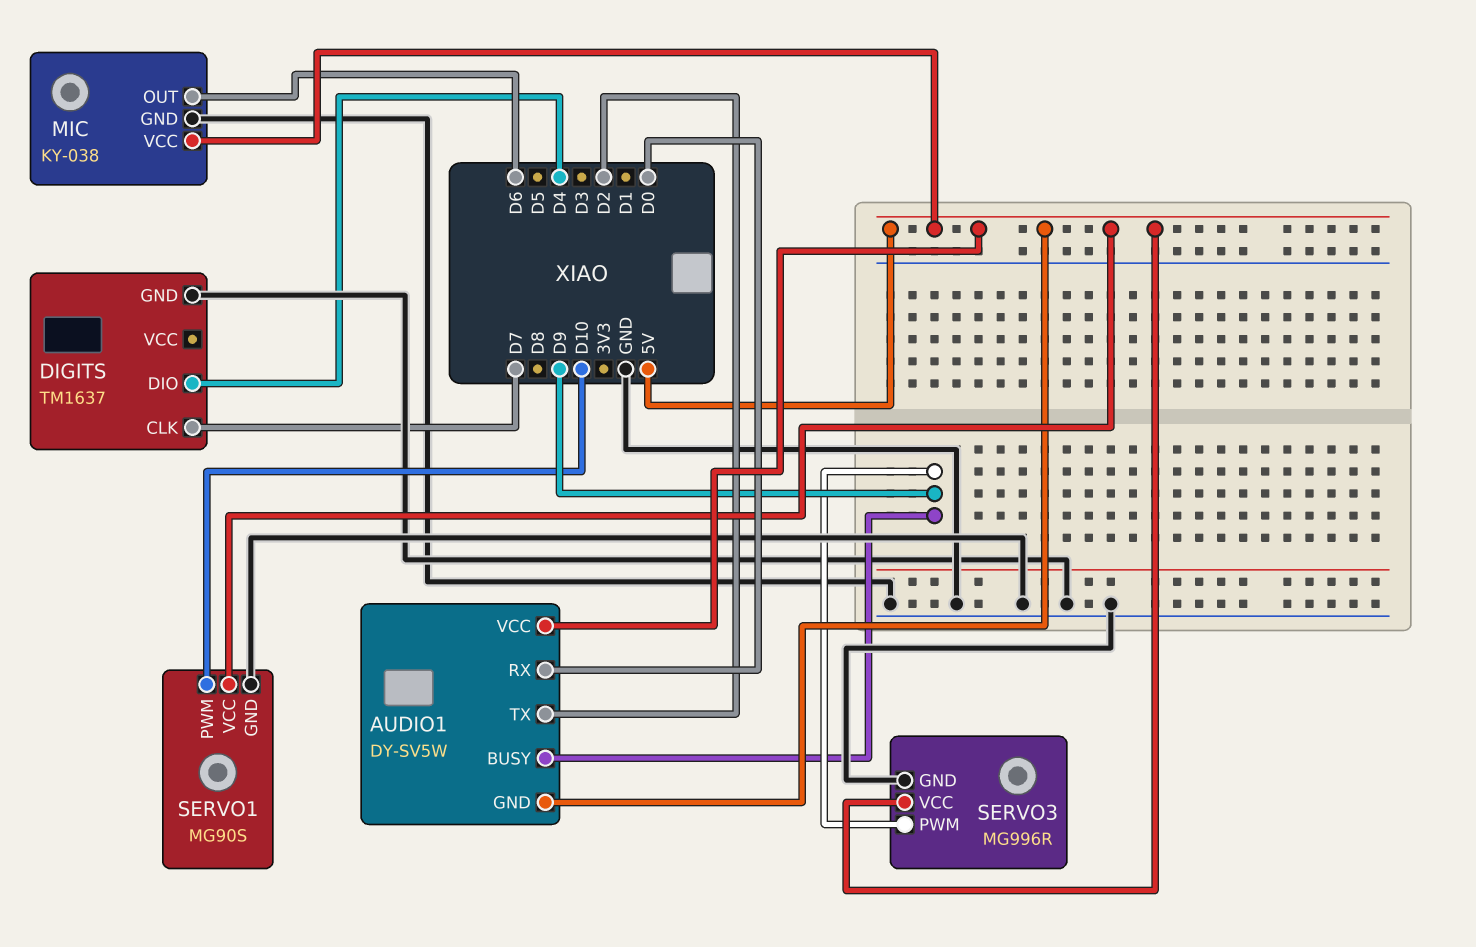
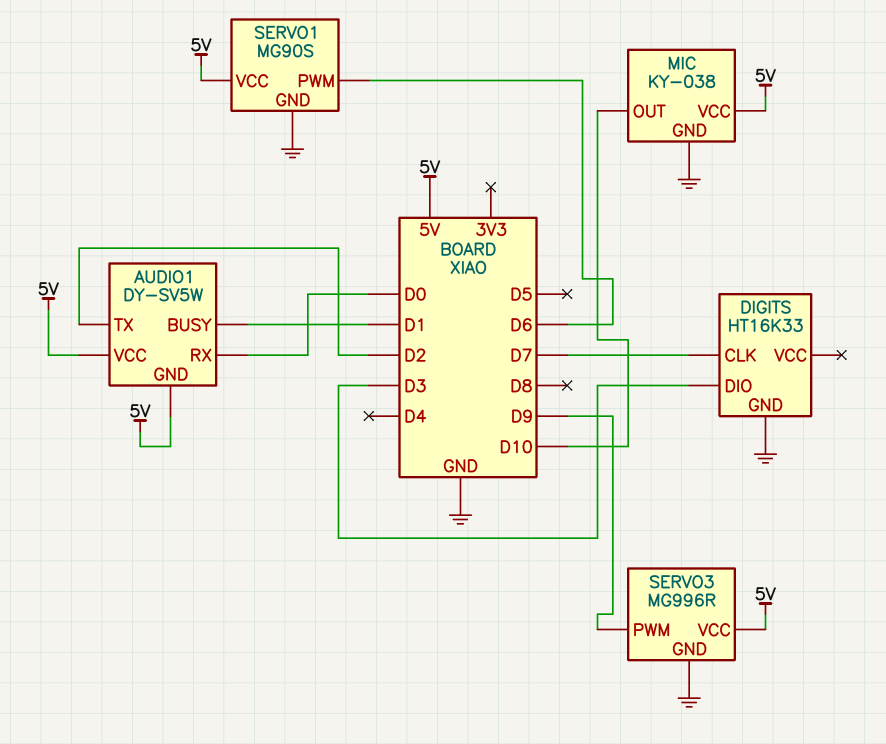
AUDIO1 pin BUSY: D9 -> D1
DIGITS: TM1637 -> HT16K33
DIGITS pin DIO: D4 -> D3
MIC pin OUT: D6 -> D10
SERVO1 pin PWM: D10 -> D6

